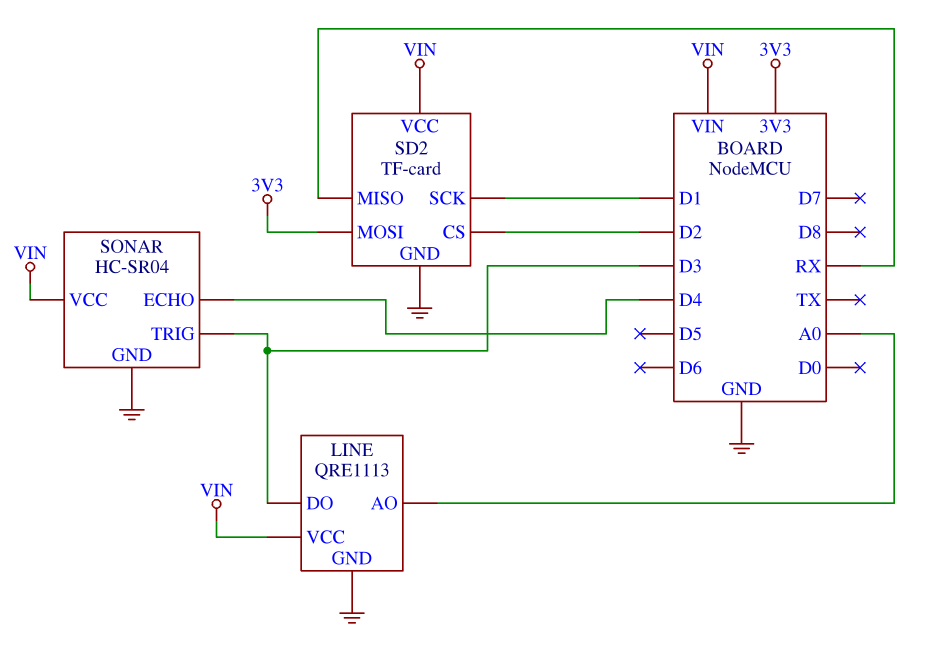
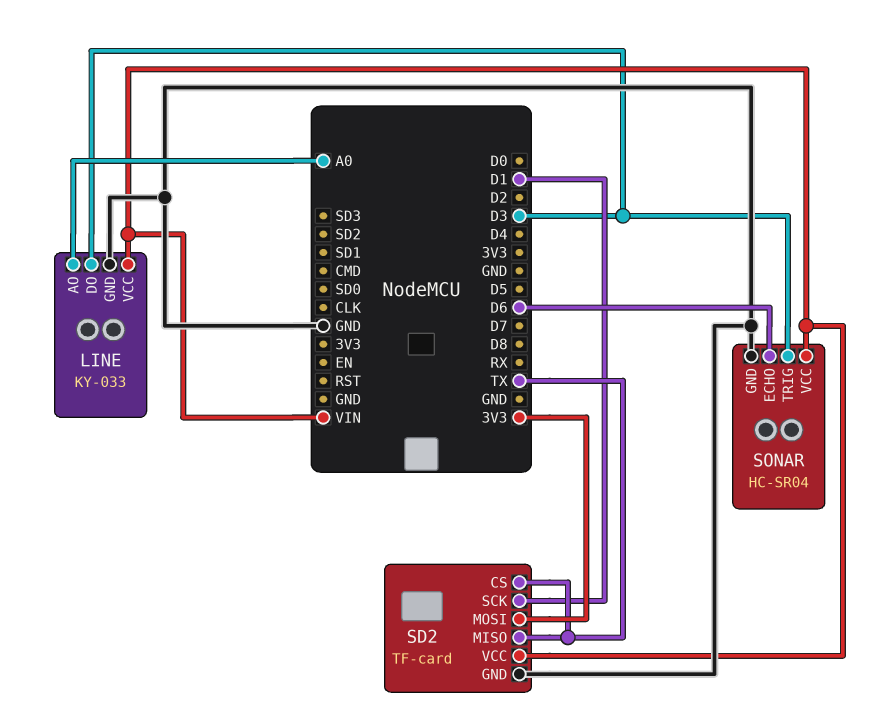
LINE: QRE1113 -> KY-033
SD2 pin CS: D2 -> TX
SD2 pin MISO: RX -> TX
SONAR pin ECHO: D4 -> D6

